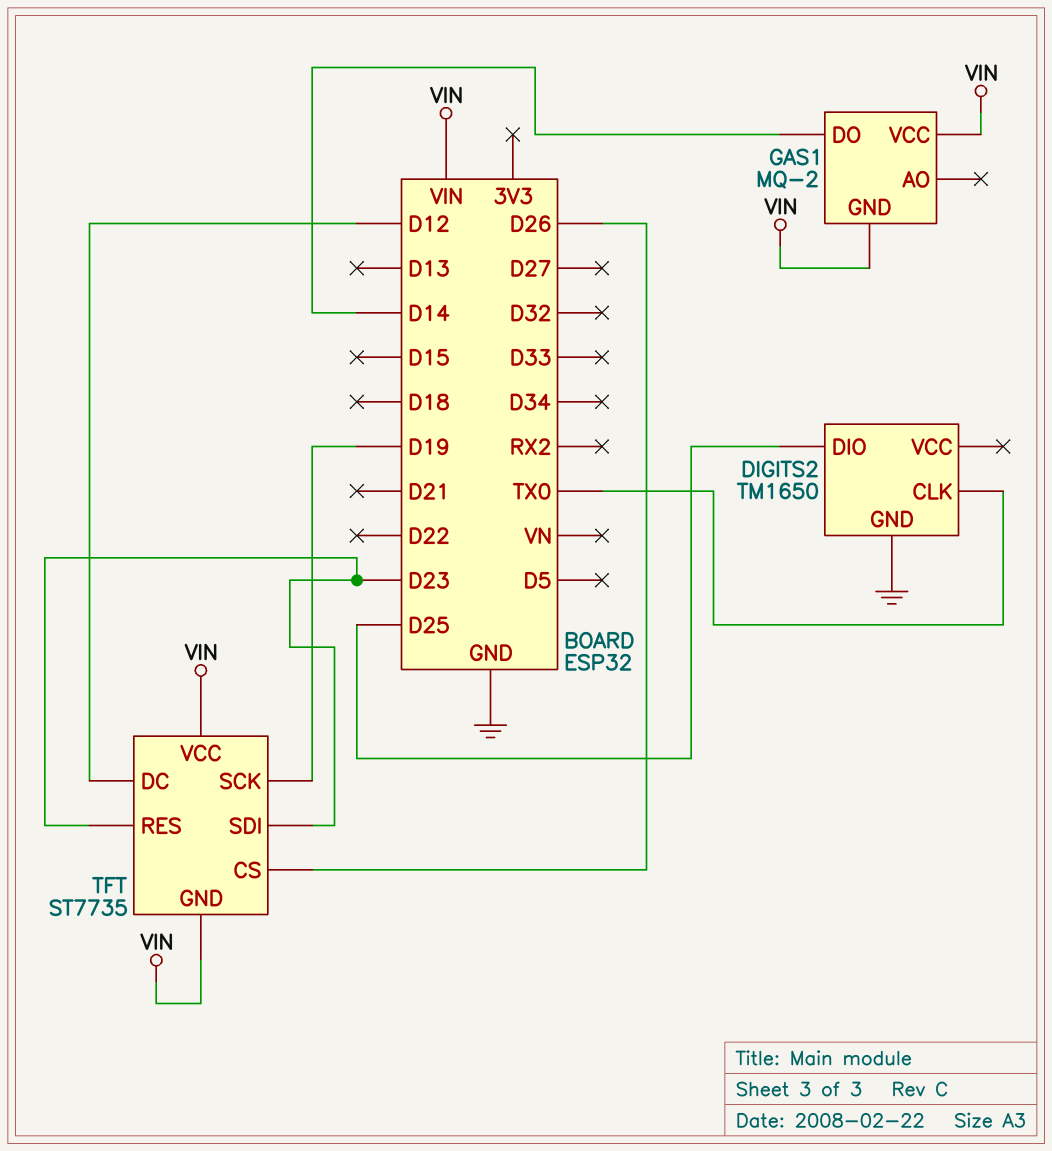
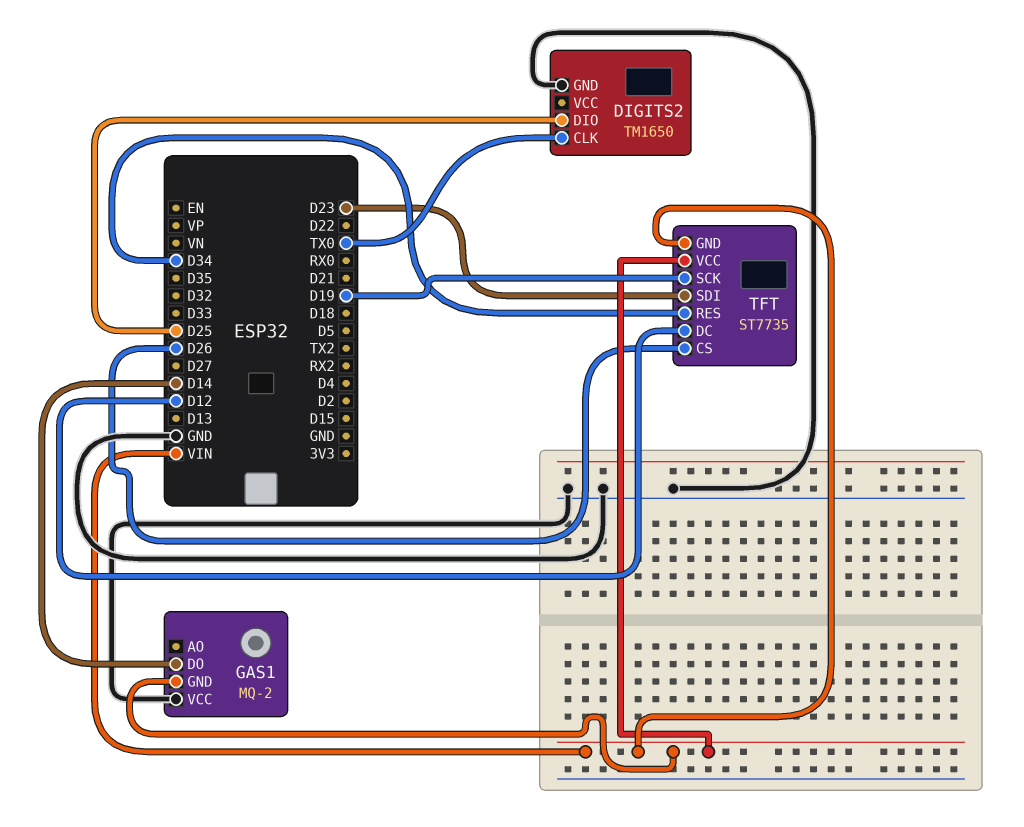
GAS1 pin VCC: VIN -> GND
TFT pin RES: D23 -> D34

